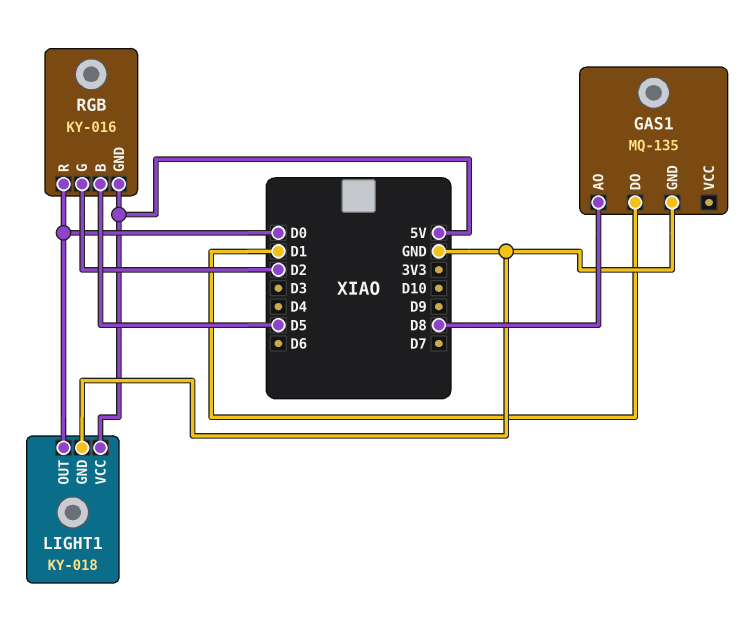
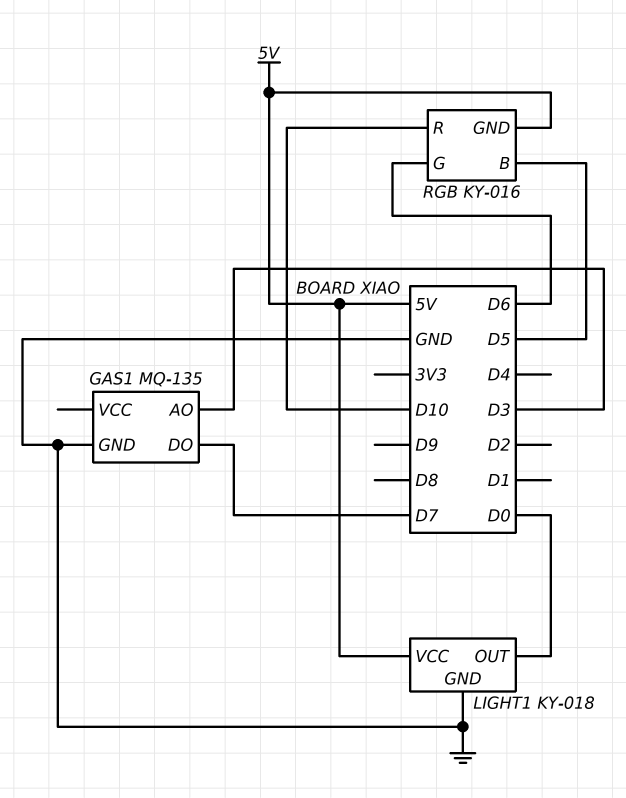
GAS1 pin AO: D8 -> D3
GAS1 pin DO: D1 -> D7
RGB pin G: D2 -> D6
RGB pin R: D0 -> D10

